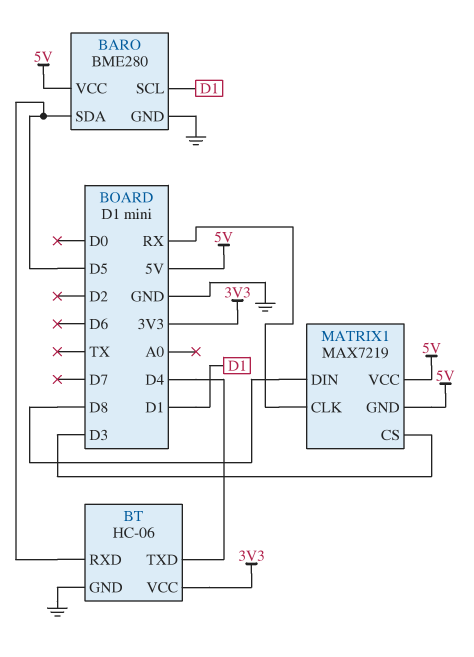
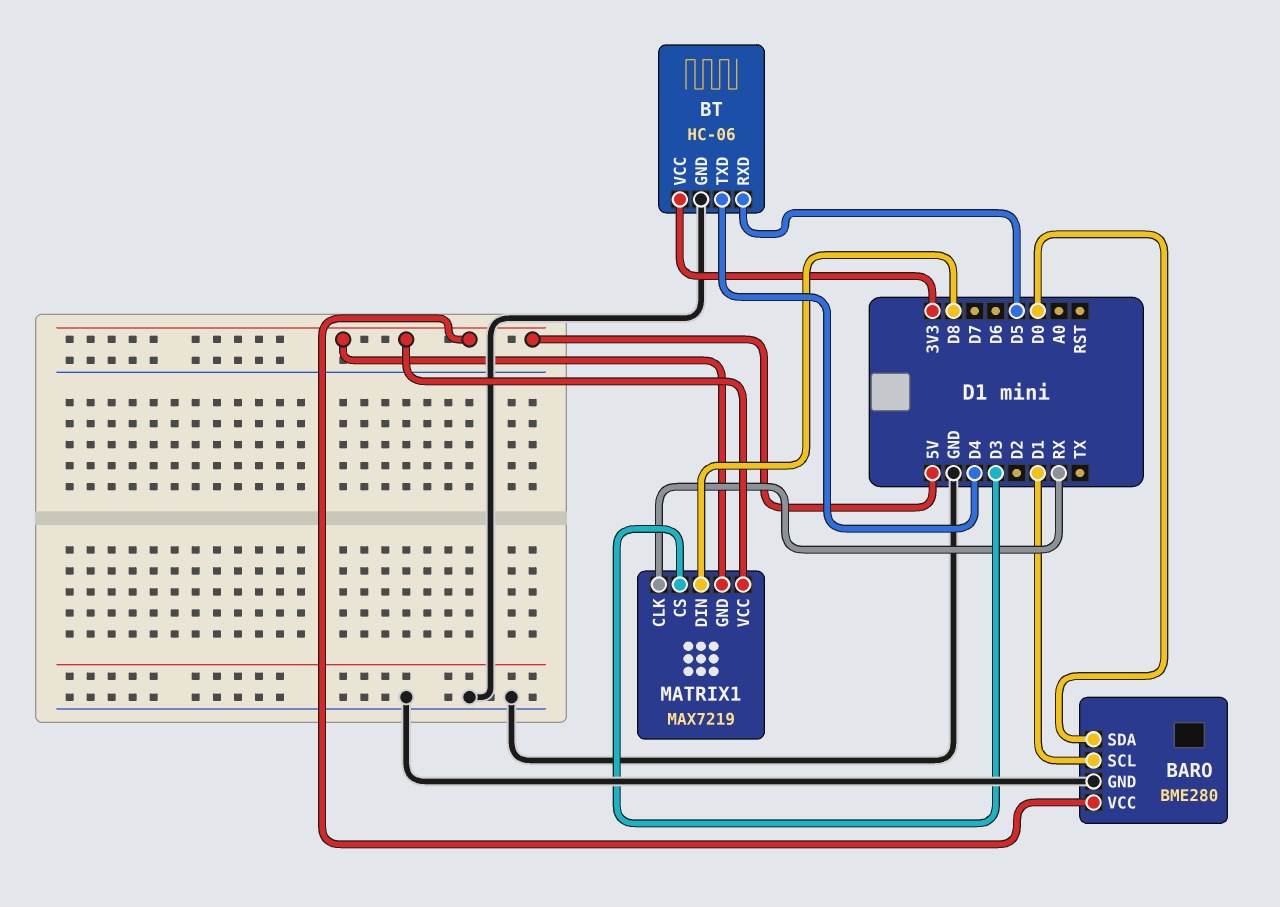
BARO pin SDA: D5 -> D0

